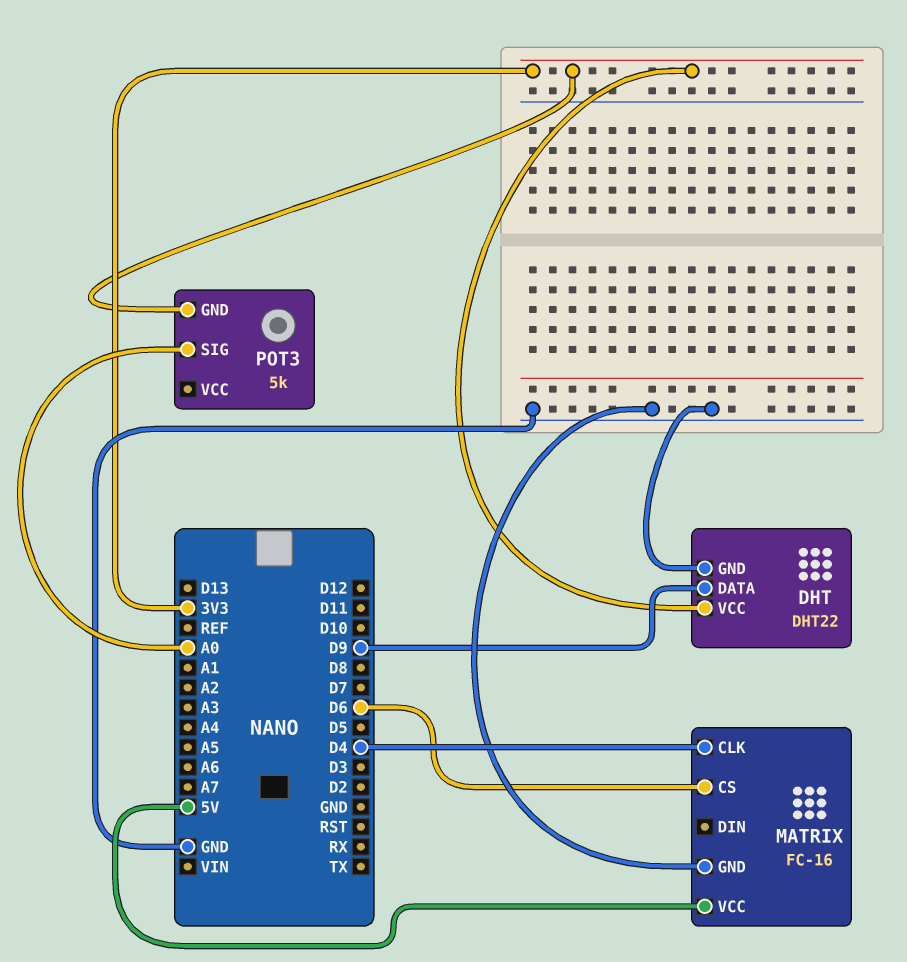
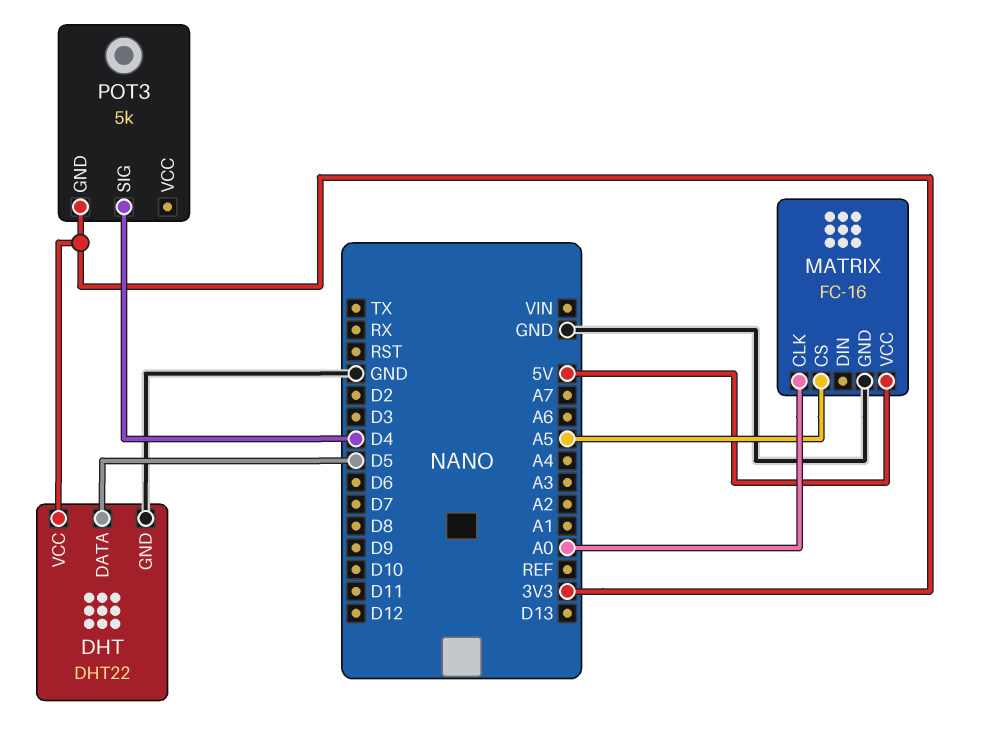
DHT pin DATA: D9 -> D5
MATRIX pin CLK: D4 -> A0
MATRIX pin CS: D6 -> A5
POT3 pin SIG: A0 -> D4

